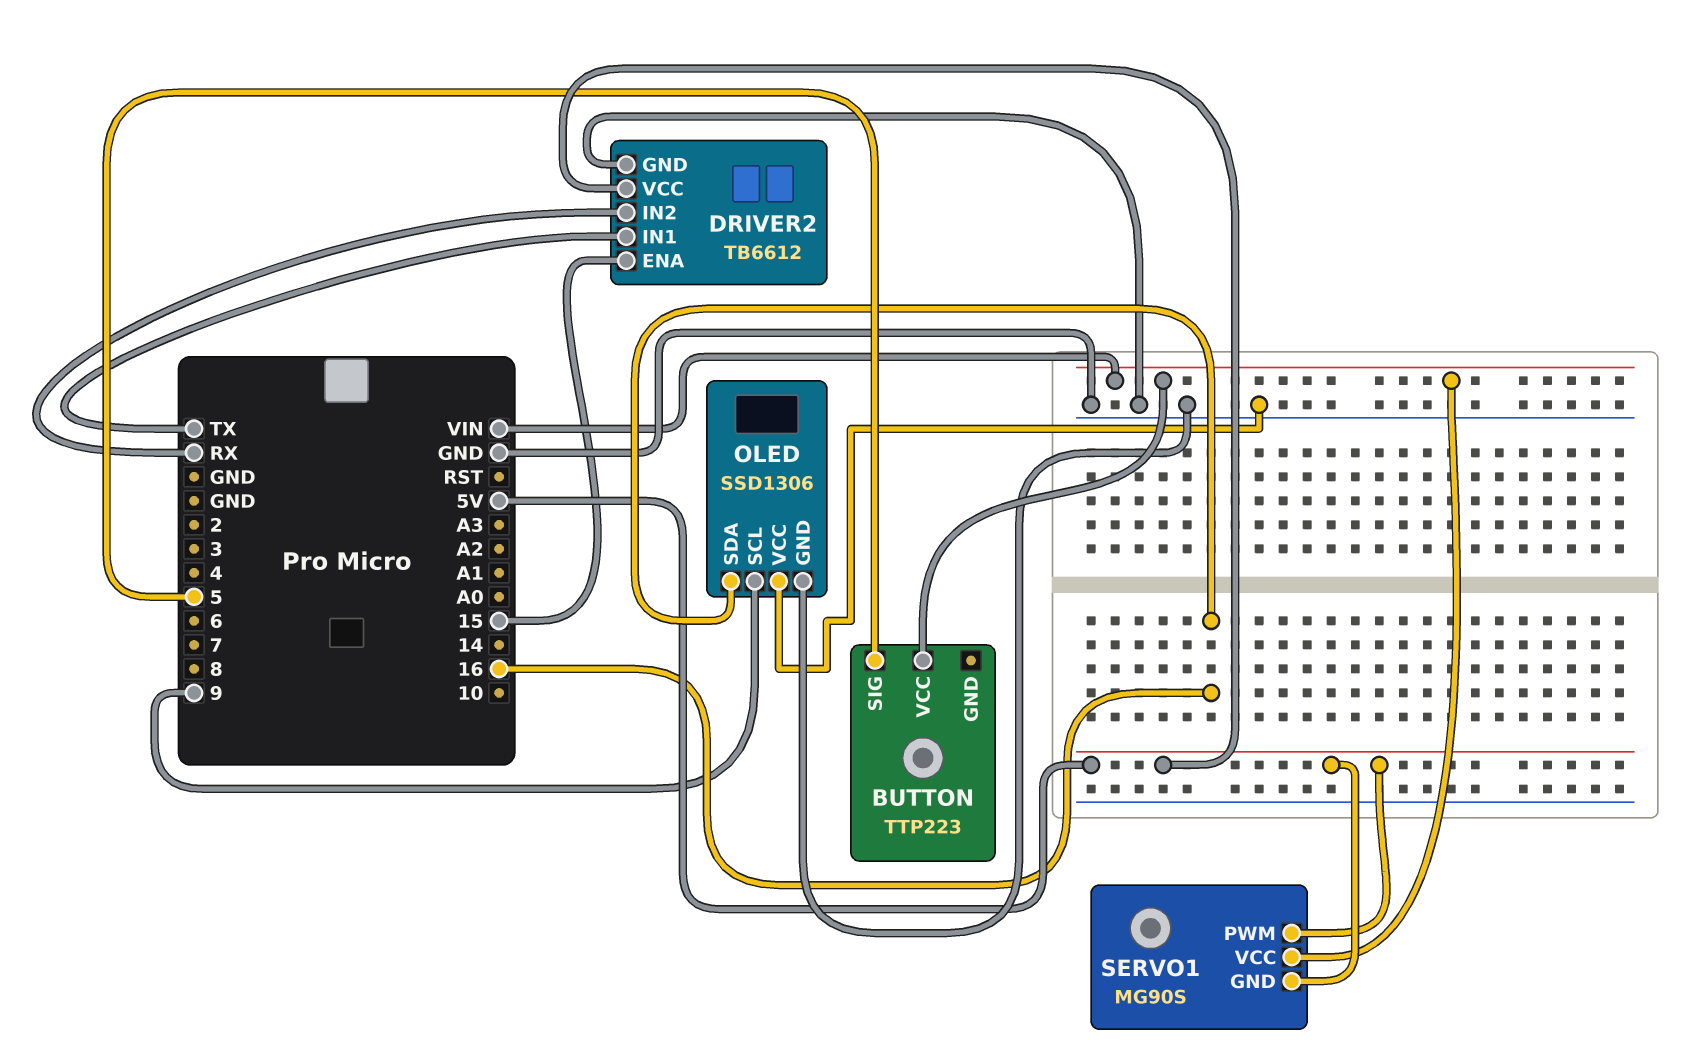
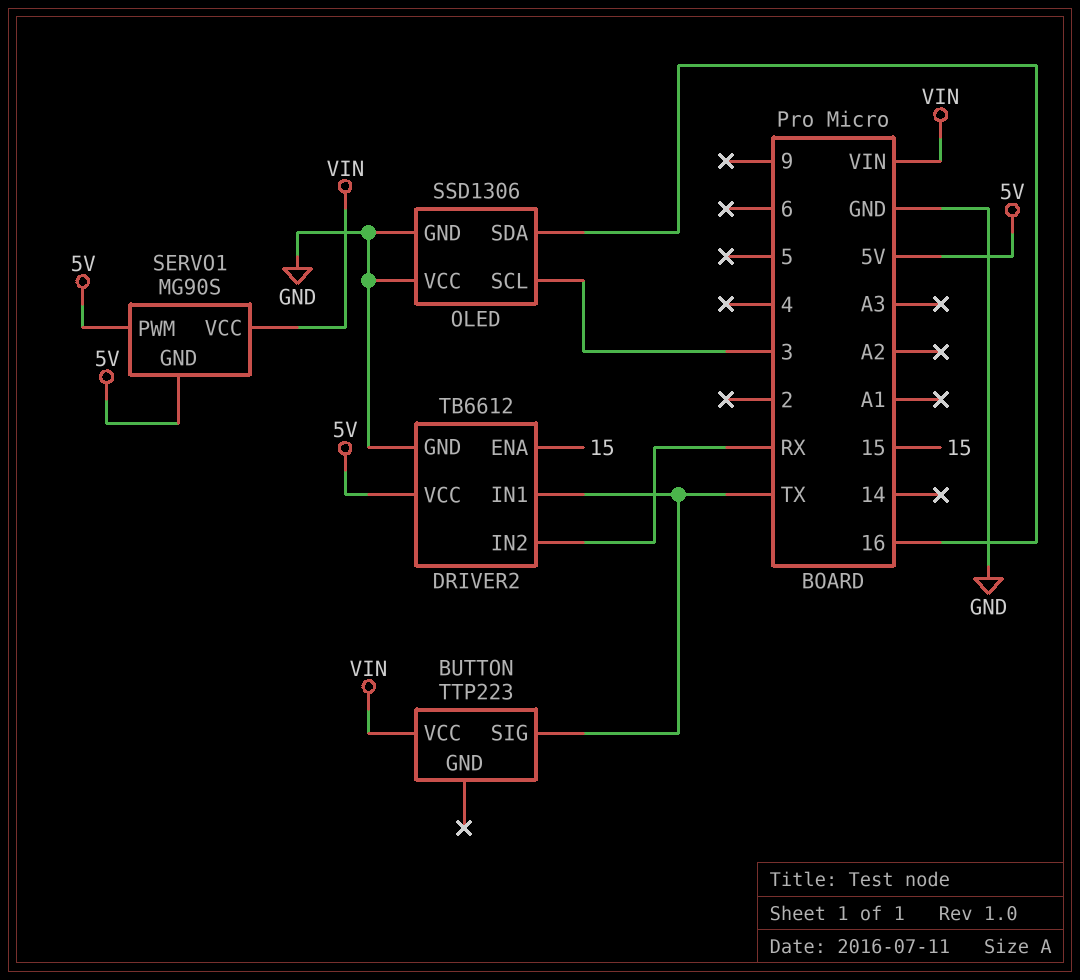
BUTTON pin SIG: 5 -> TX
OLED pin SCL: 9 -> 3

